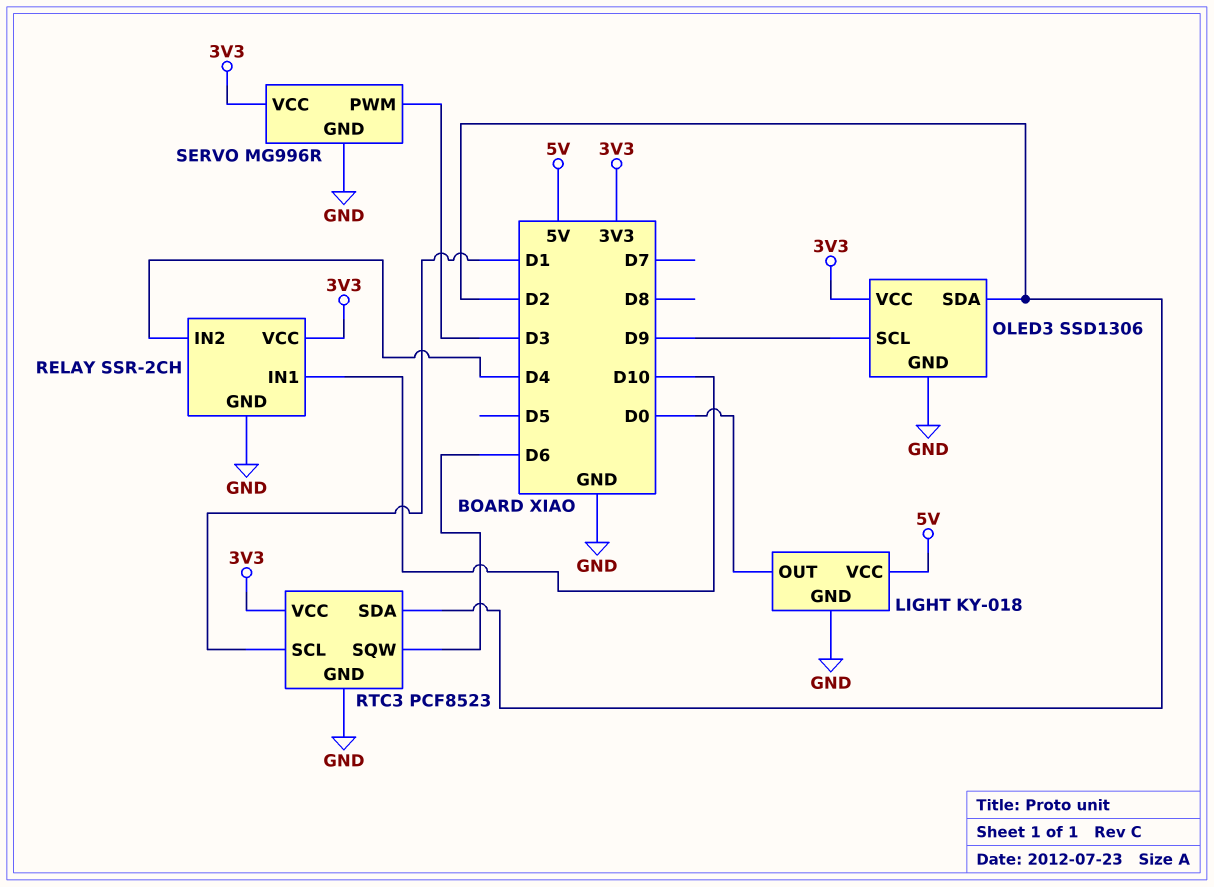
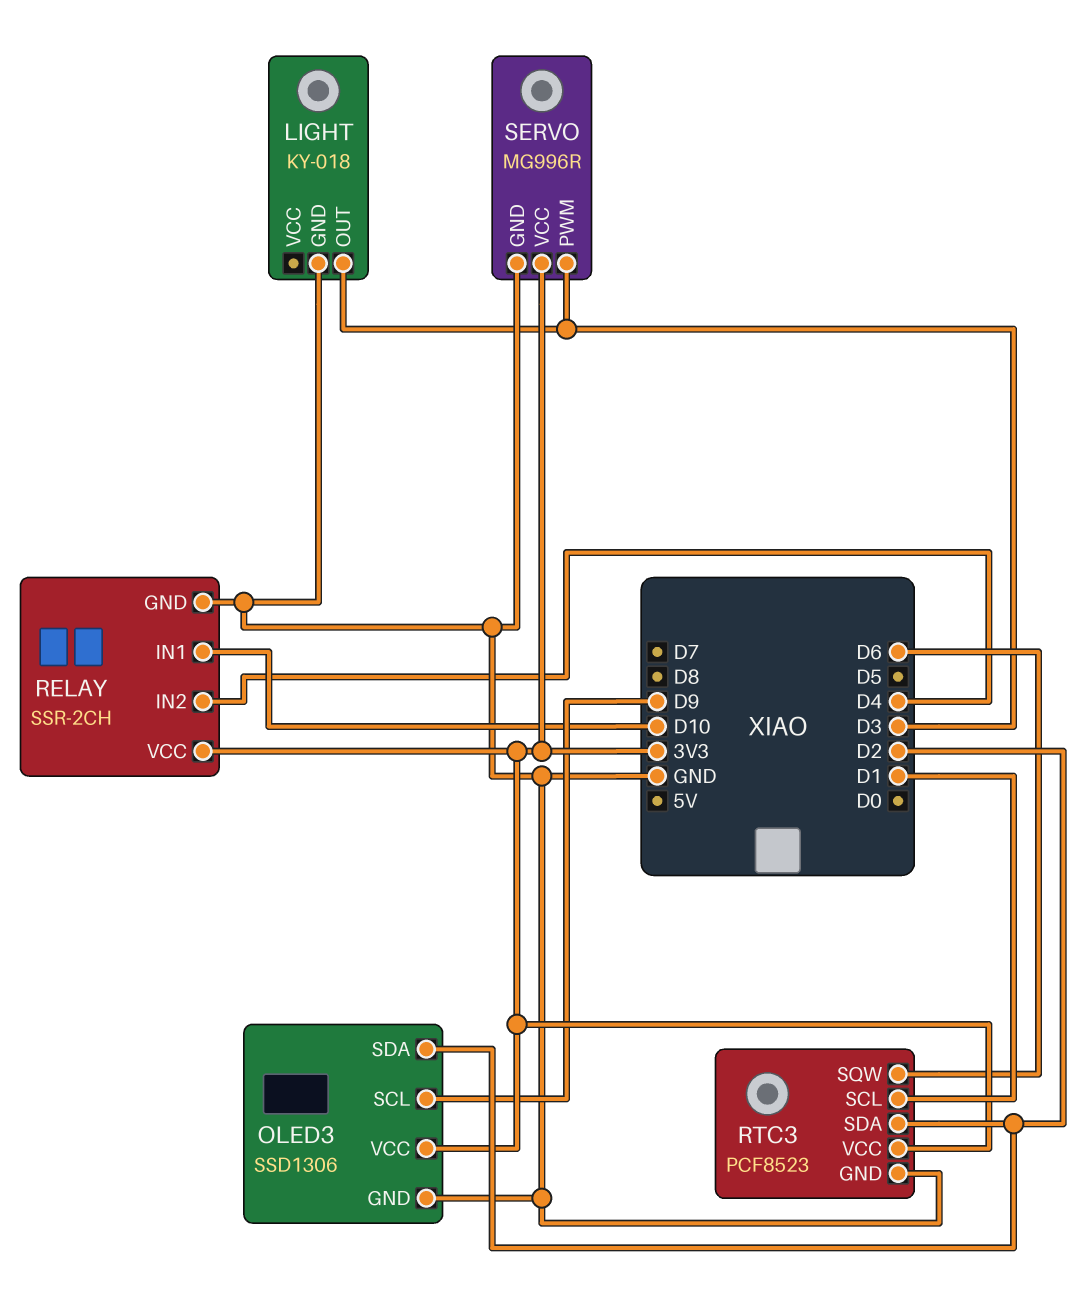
LIGHT pin OUT: D0 -> D3
LIGHT pin VCC: 5V -> none

